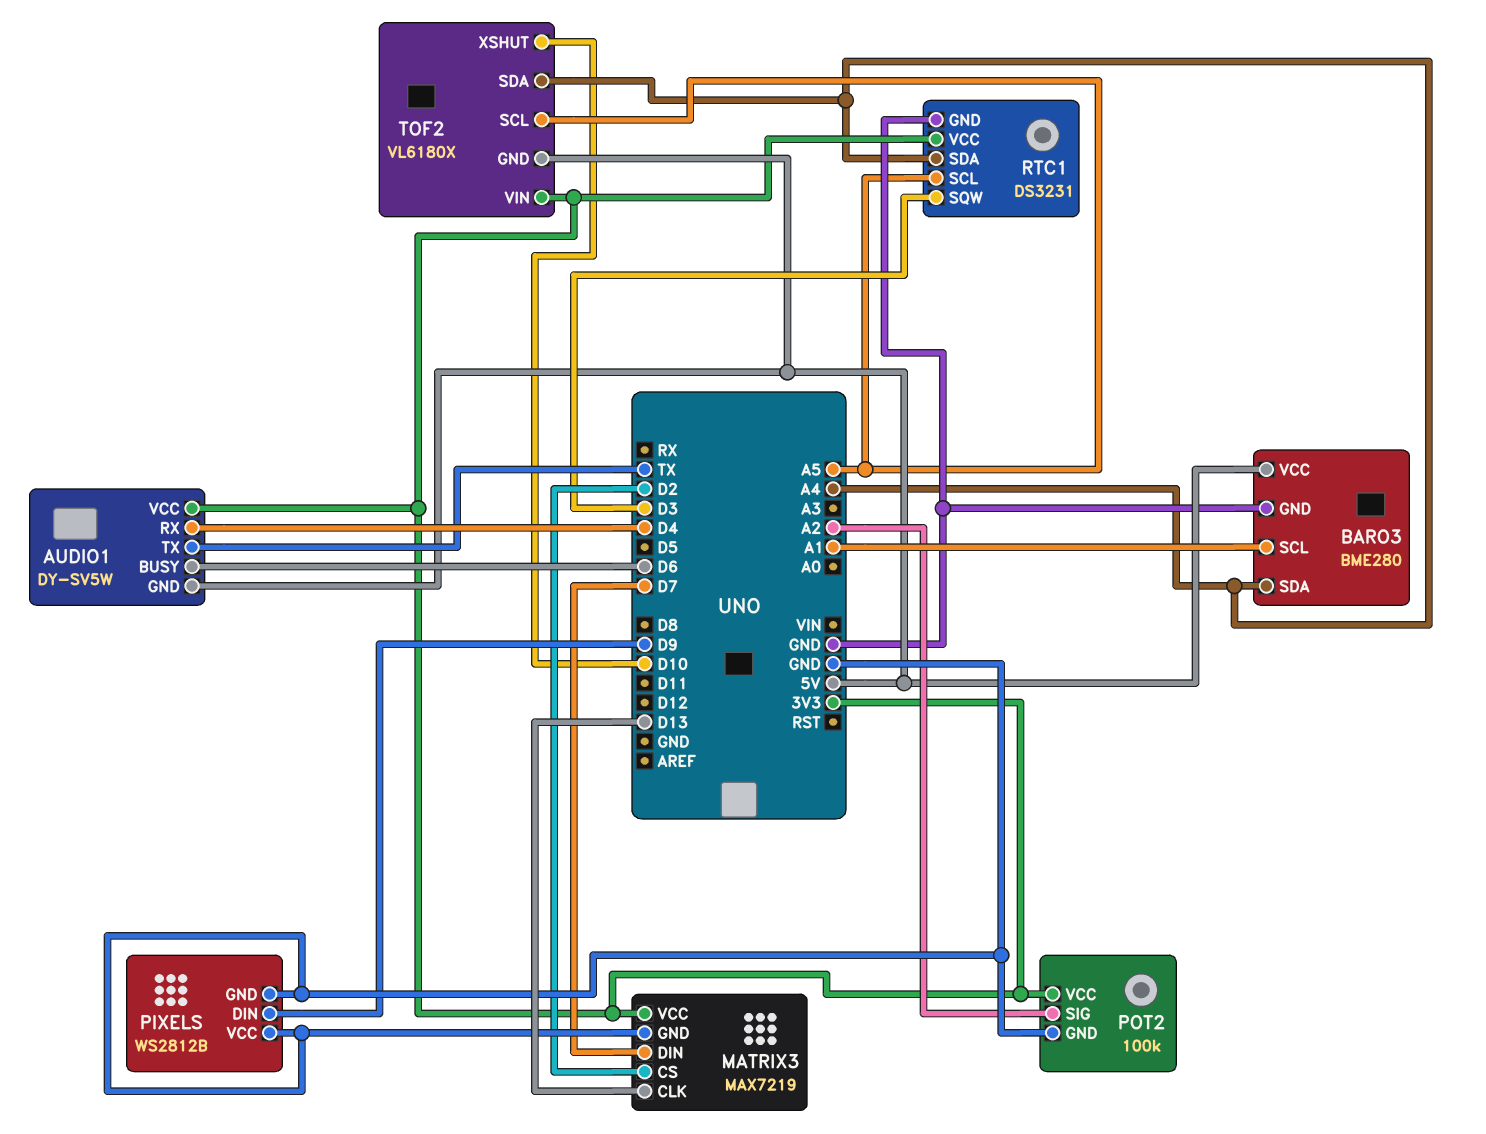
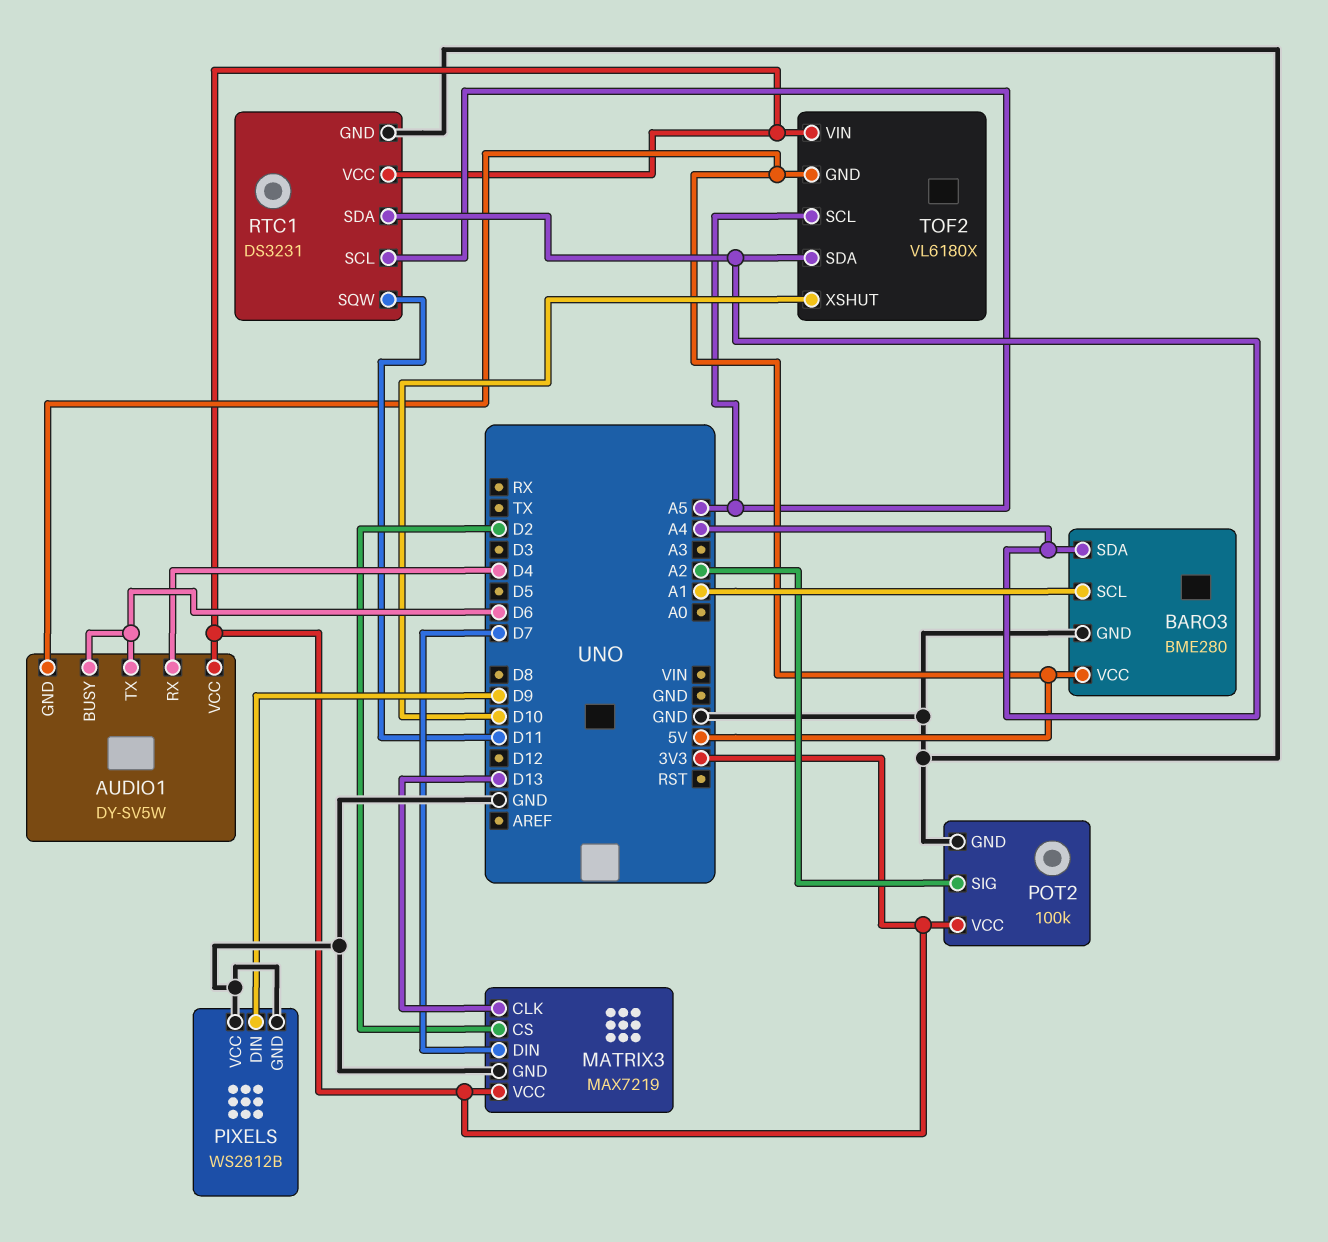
AUDIO1 pin TX: TX -> D6
RTC1 pin SQW: D3 -> D11

